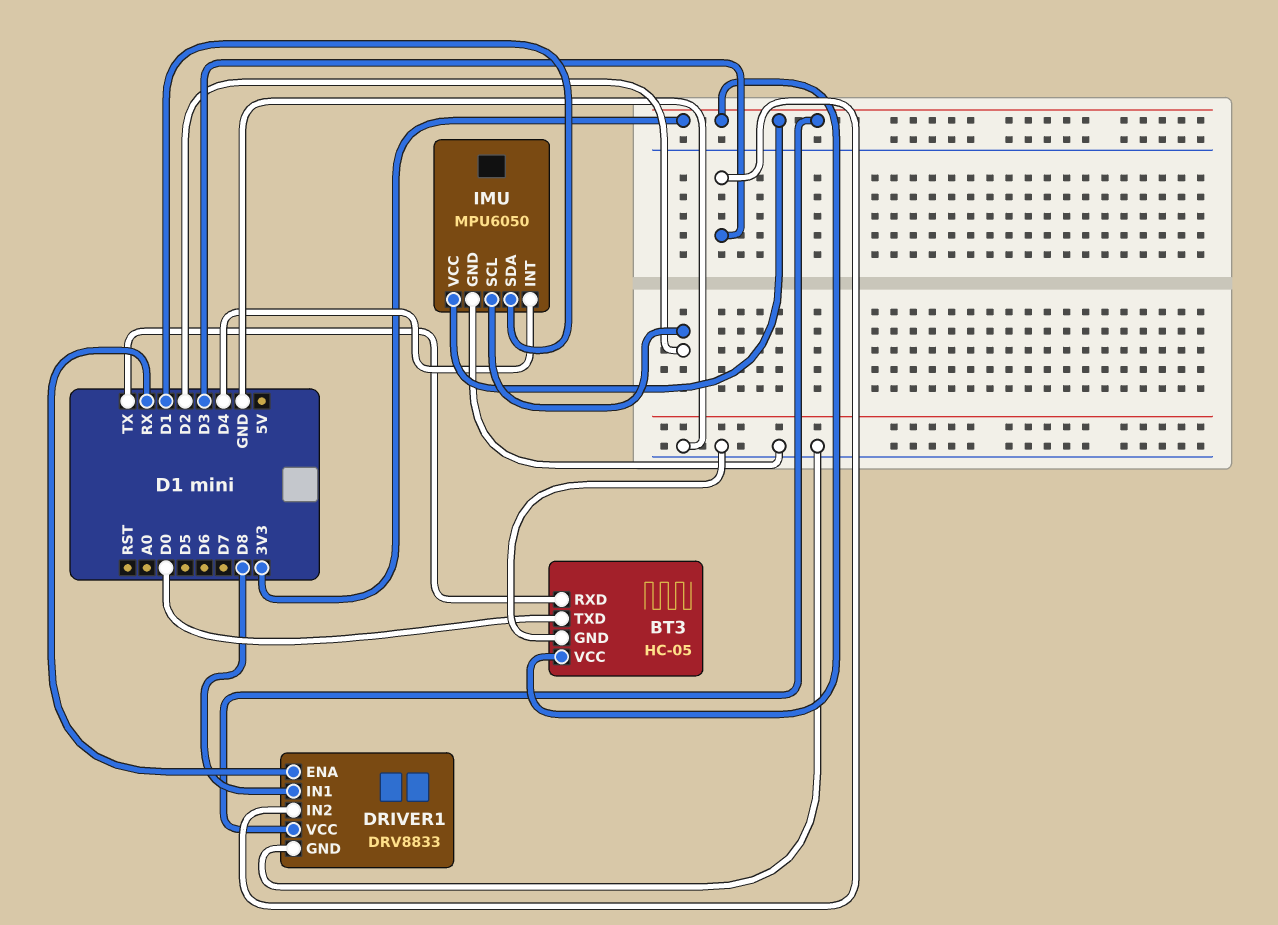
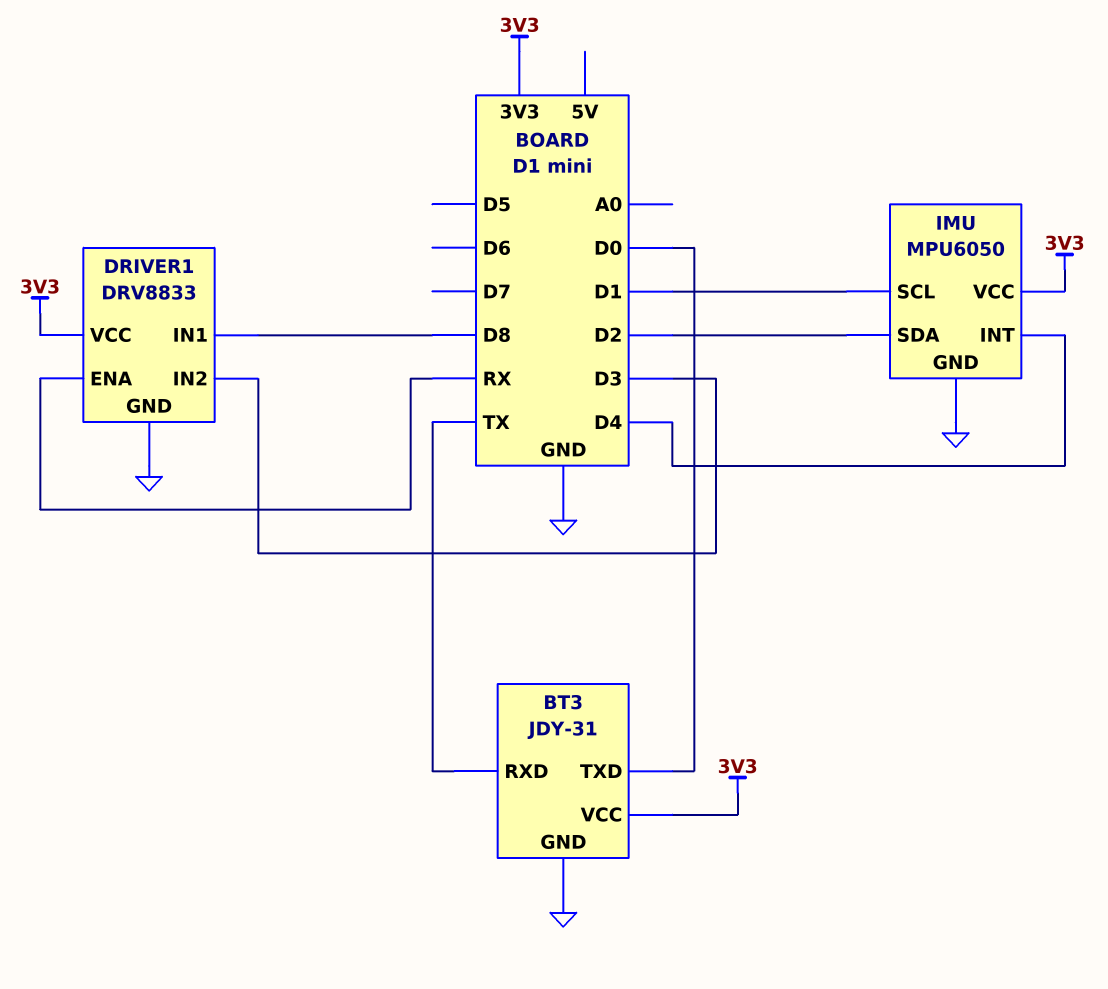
BT3: HC-05 -> JDY-31
IMU pin SCL: D2 -> D1
IMU pin SDA: D1 -> D2

